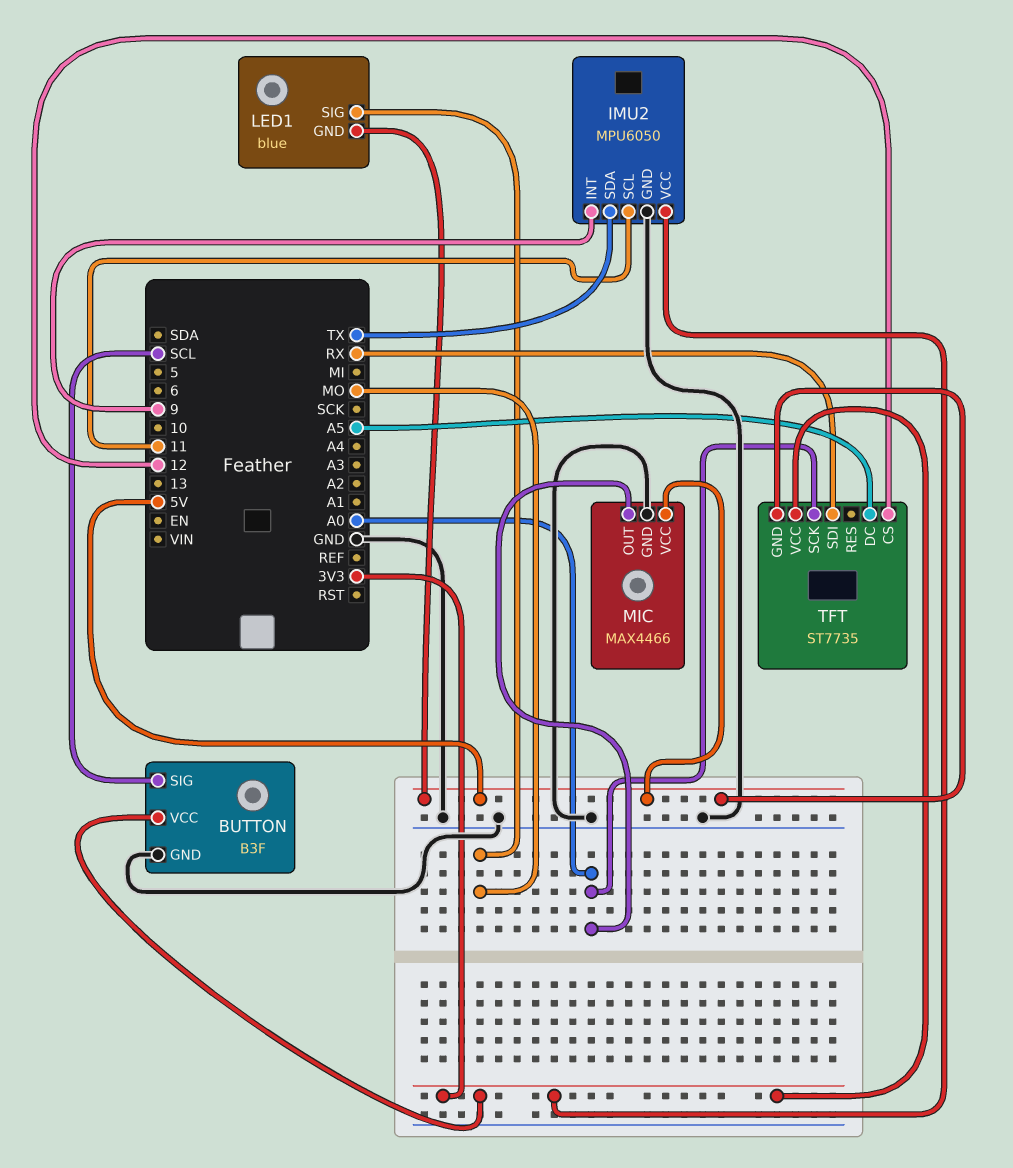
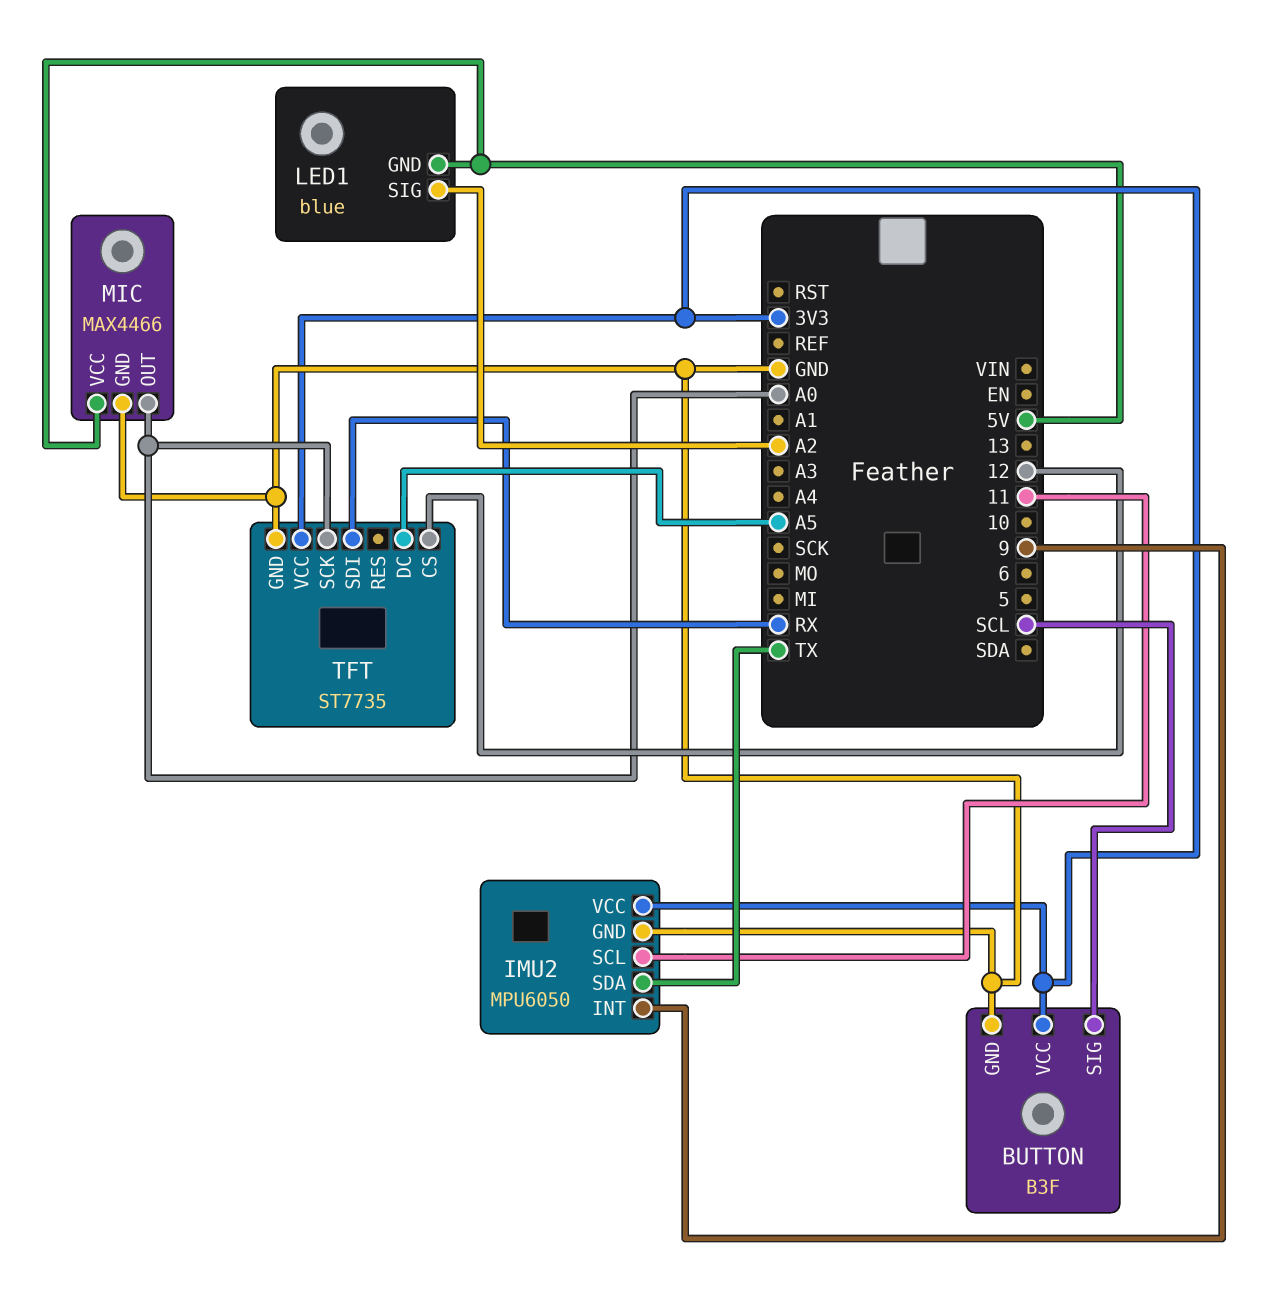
LED1 pin SIG: MO -> A2
TFT pin GND: 5V -> GND

